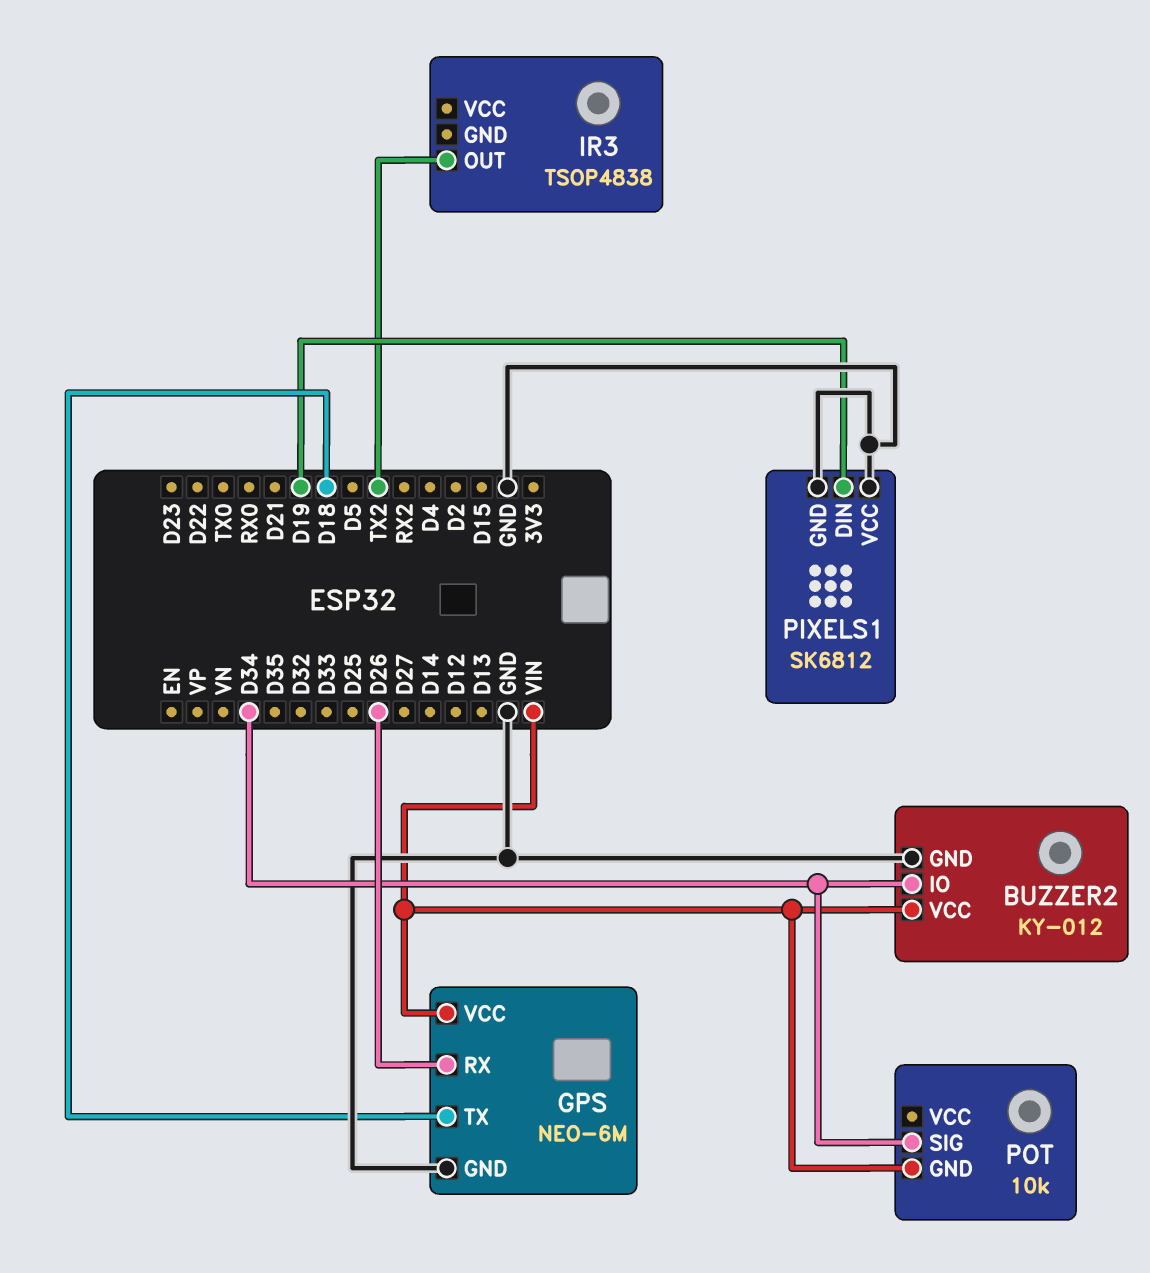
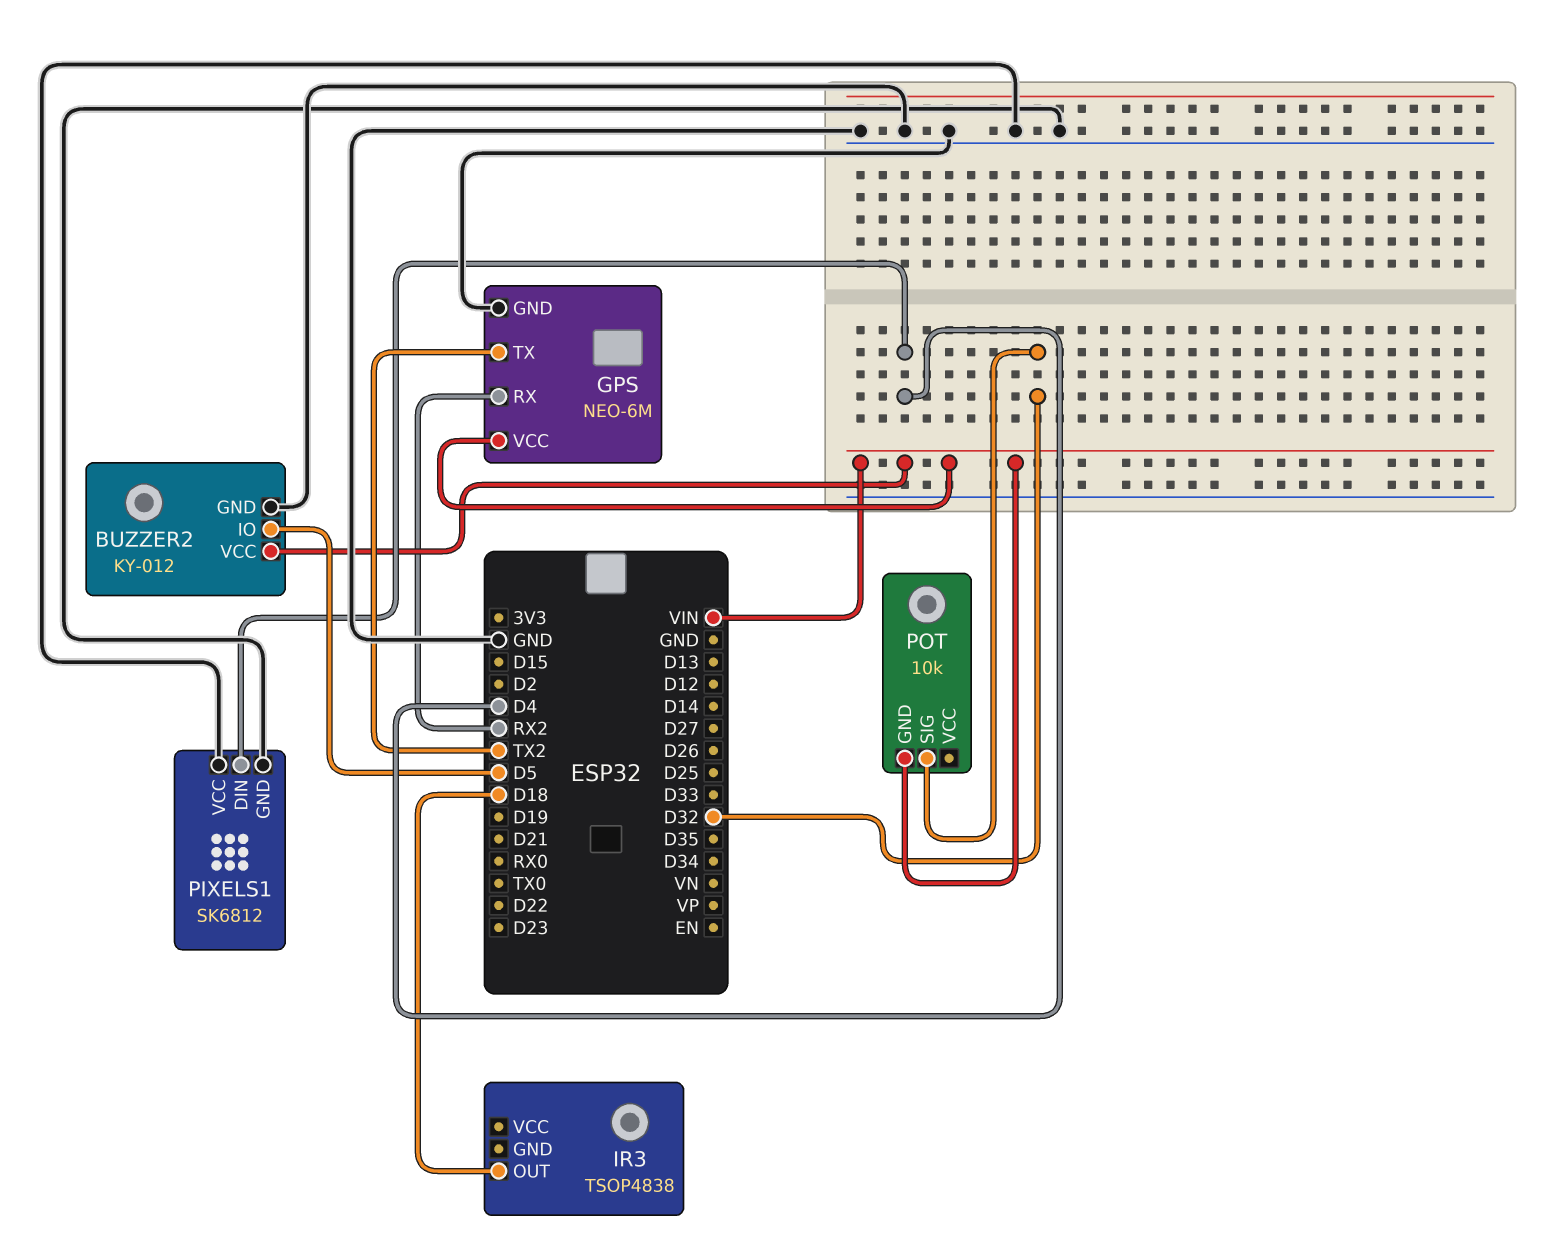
BUZZER2 pin IO: D34 -> D5
GPS pin RX: D26 -> RX2
GPS pin TX: D18 -> TX2
IR3 pin OUT: TX2 -> D18
PIXELS1 pin DIN: D19 -> D4
POT pin SIG: D34 -> D32

